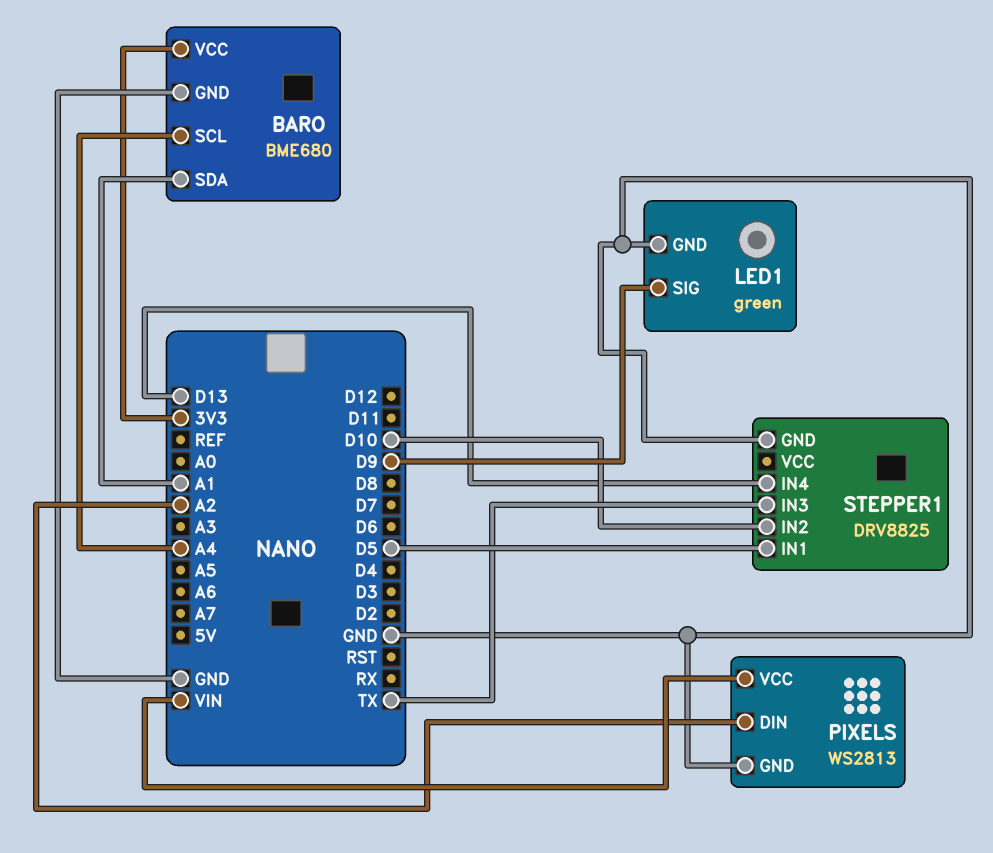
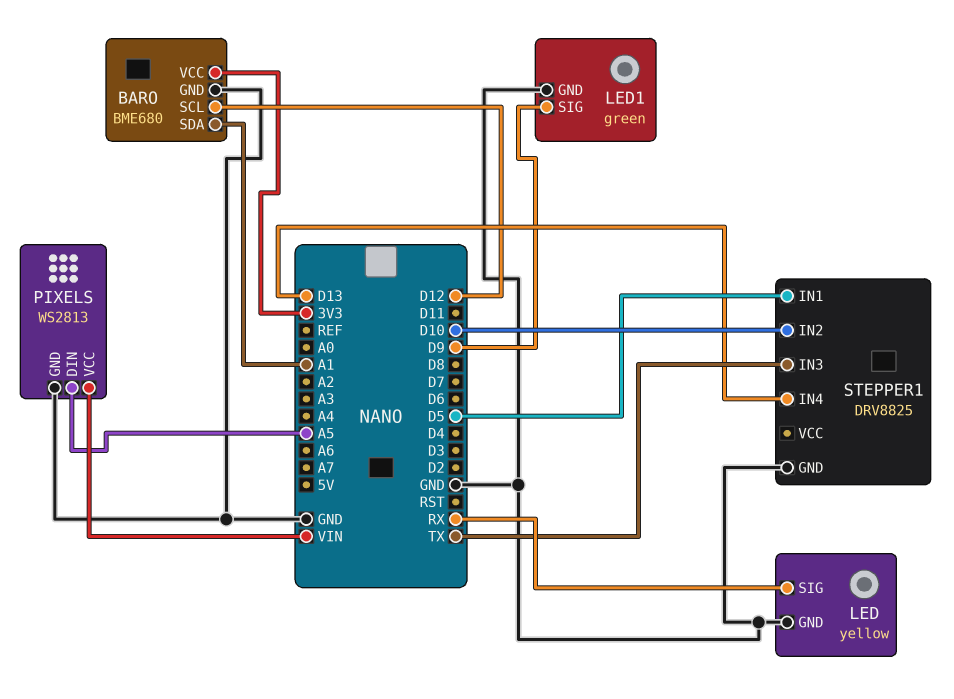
BARO pin SCL: A4 -> D12
LED: none -> yellow
LED pin GND: none -> GND
LED pin SIG: none -> RX
PIXELS pin DIN: A2 -> A5

